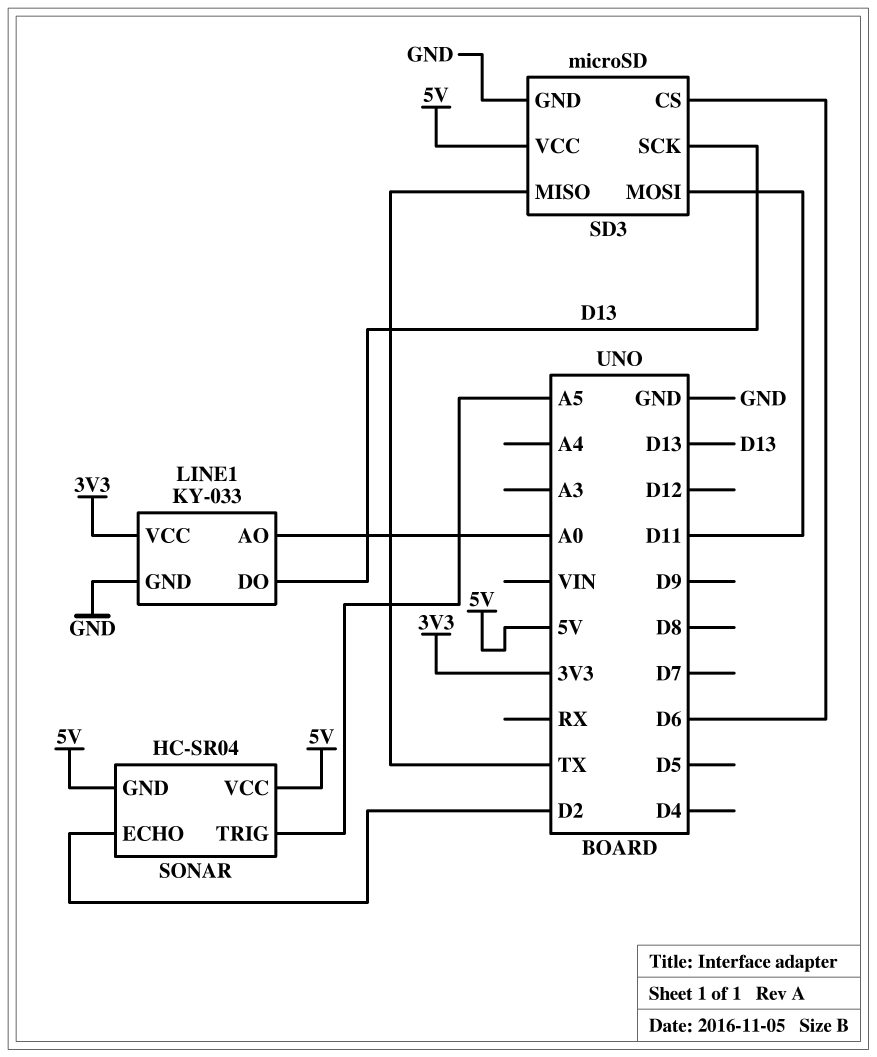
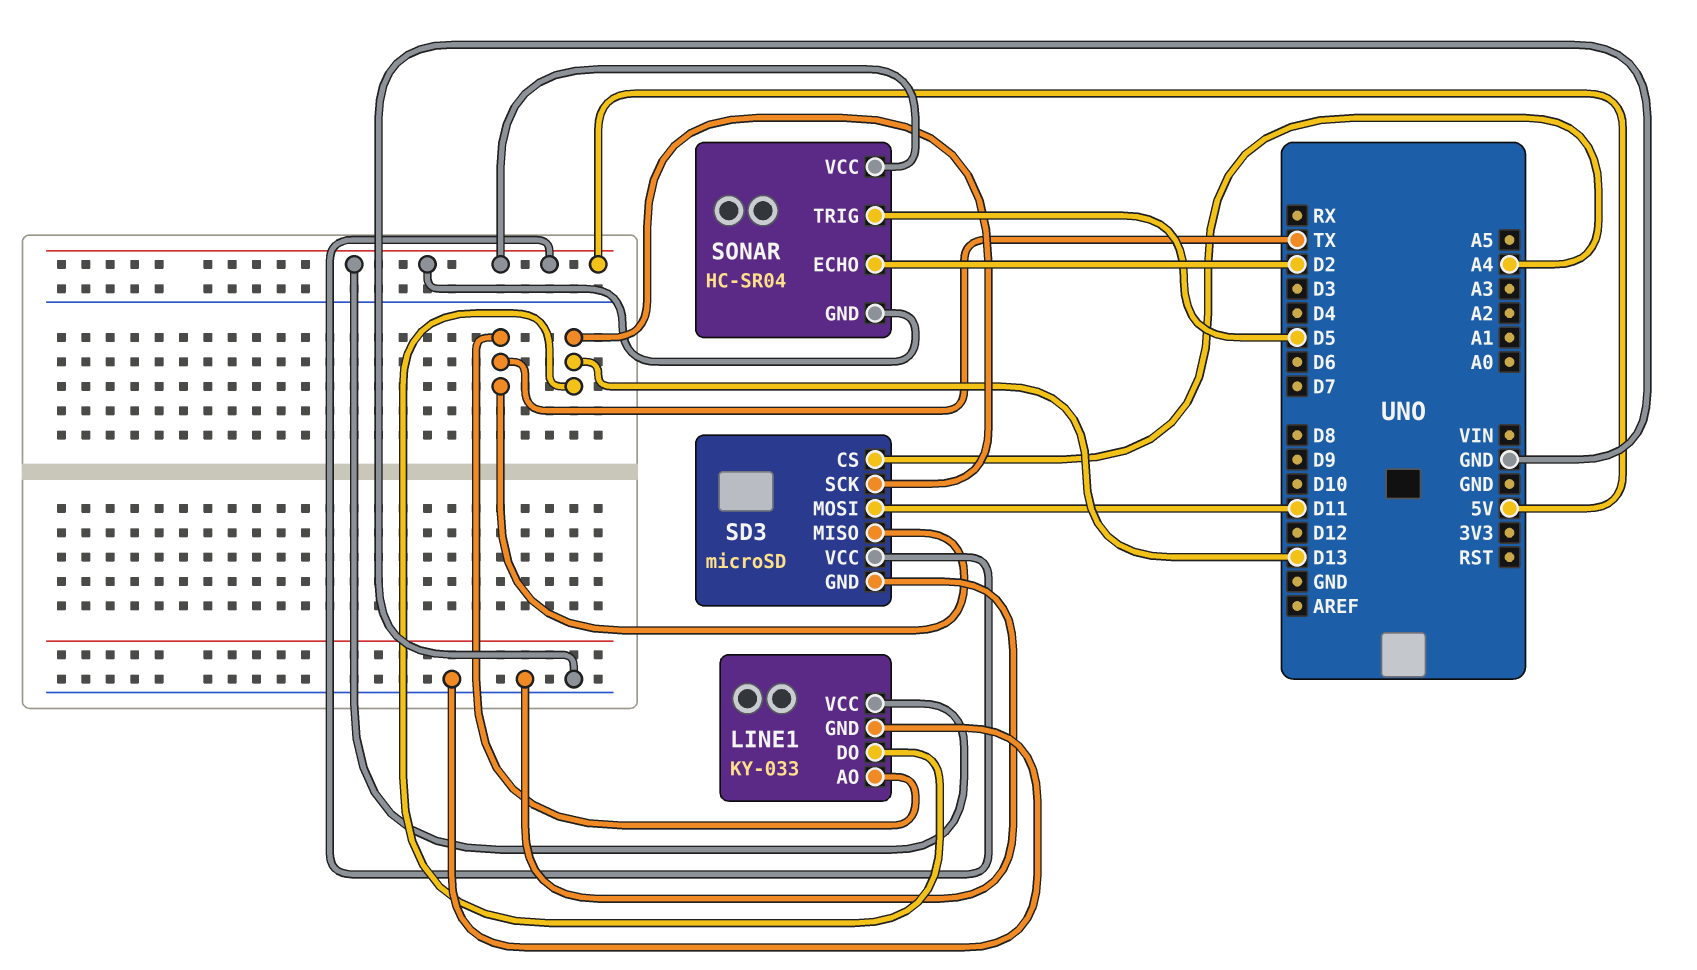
LINE1 pin AO: A0 -> TX
LINE1 pin VCC: 3V3 -> 5V
SD3 pin CS: D6 -> A4
SONAR pin TRIG: A5 -> D5

